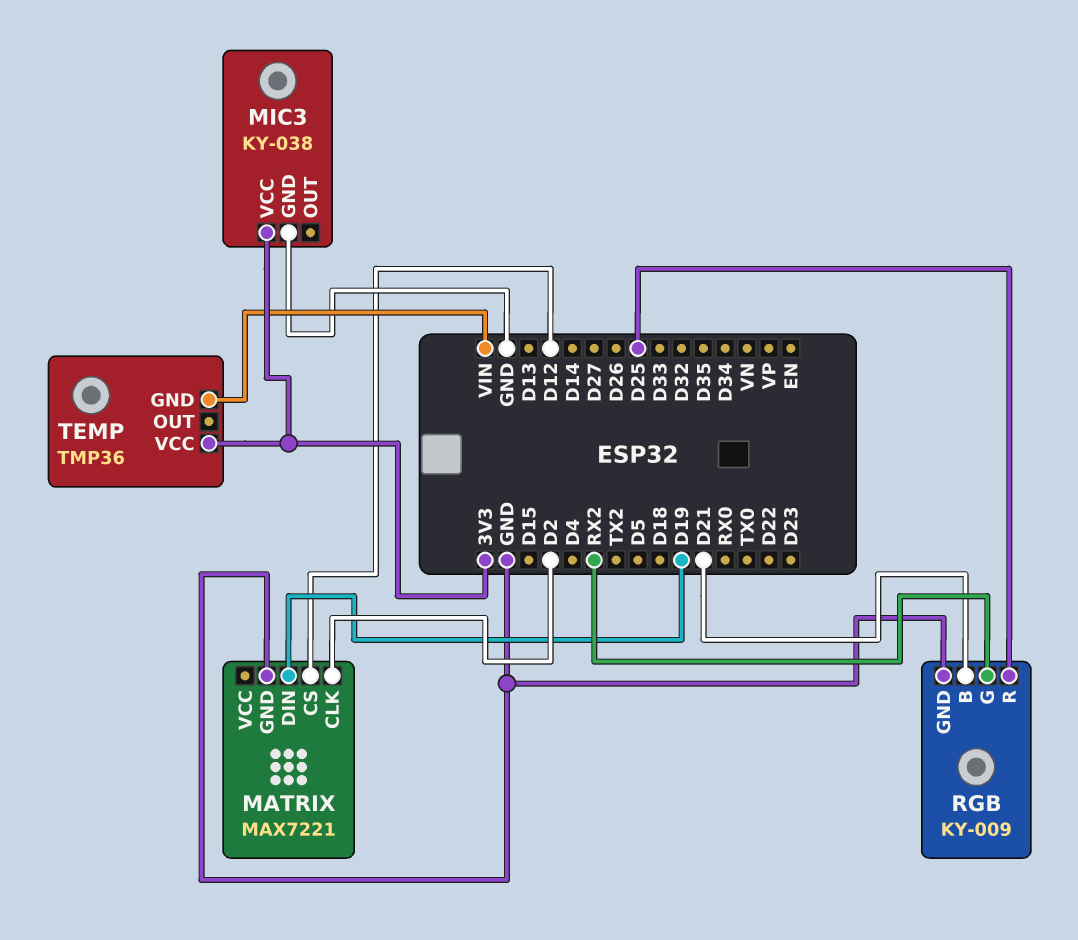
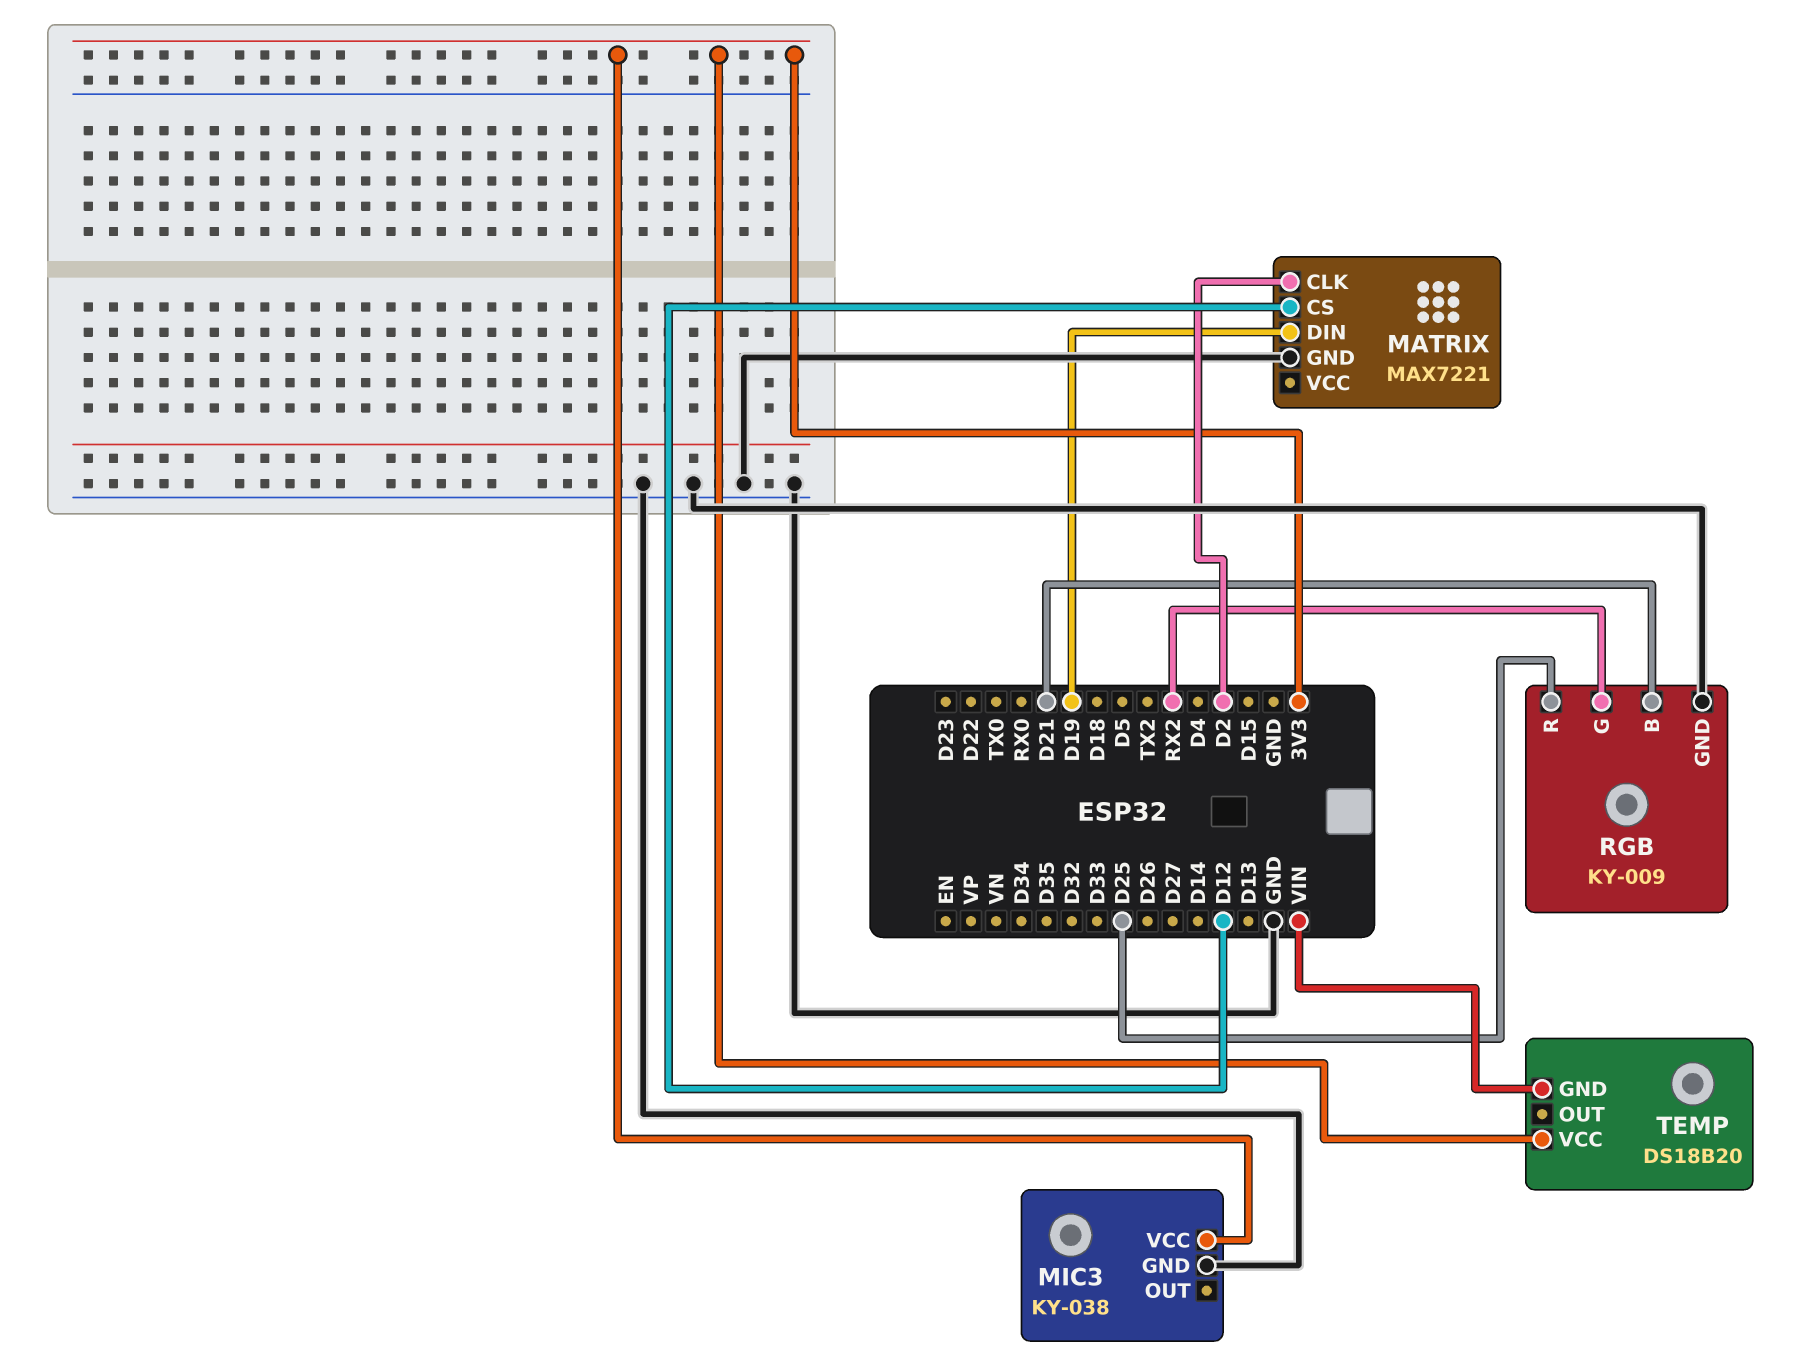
TEMP: TMP36 -> DS18B20

